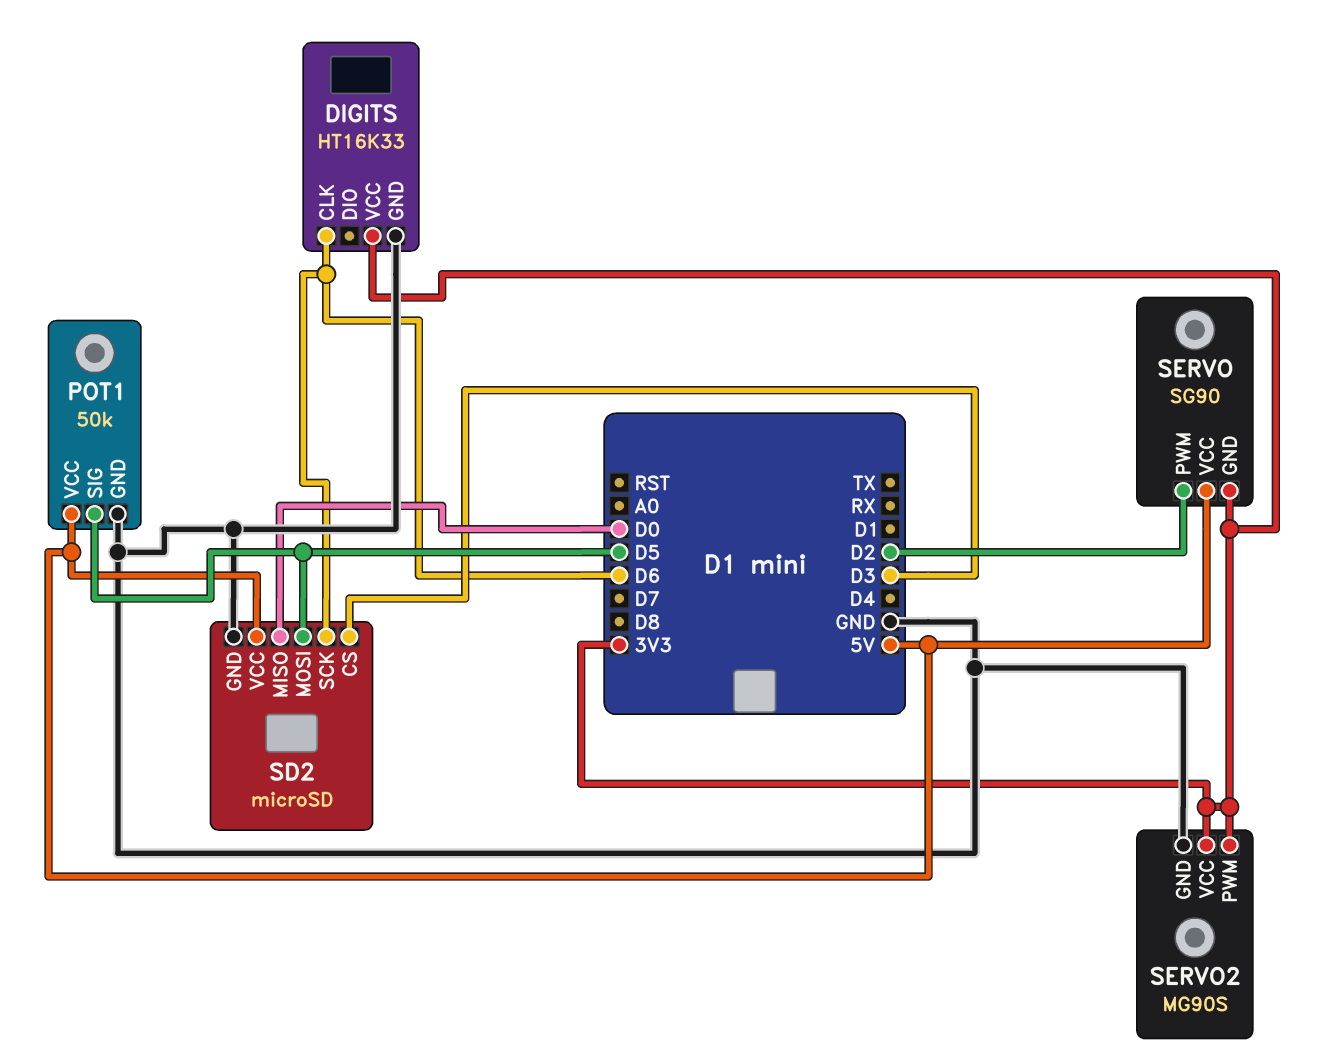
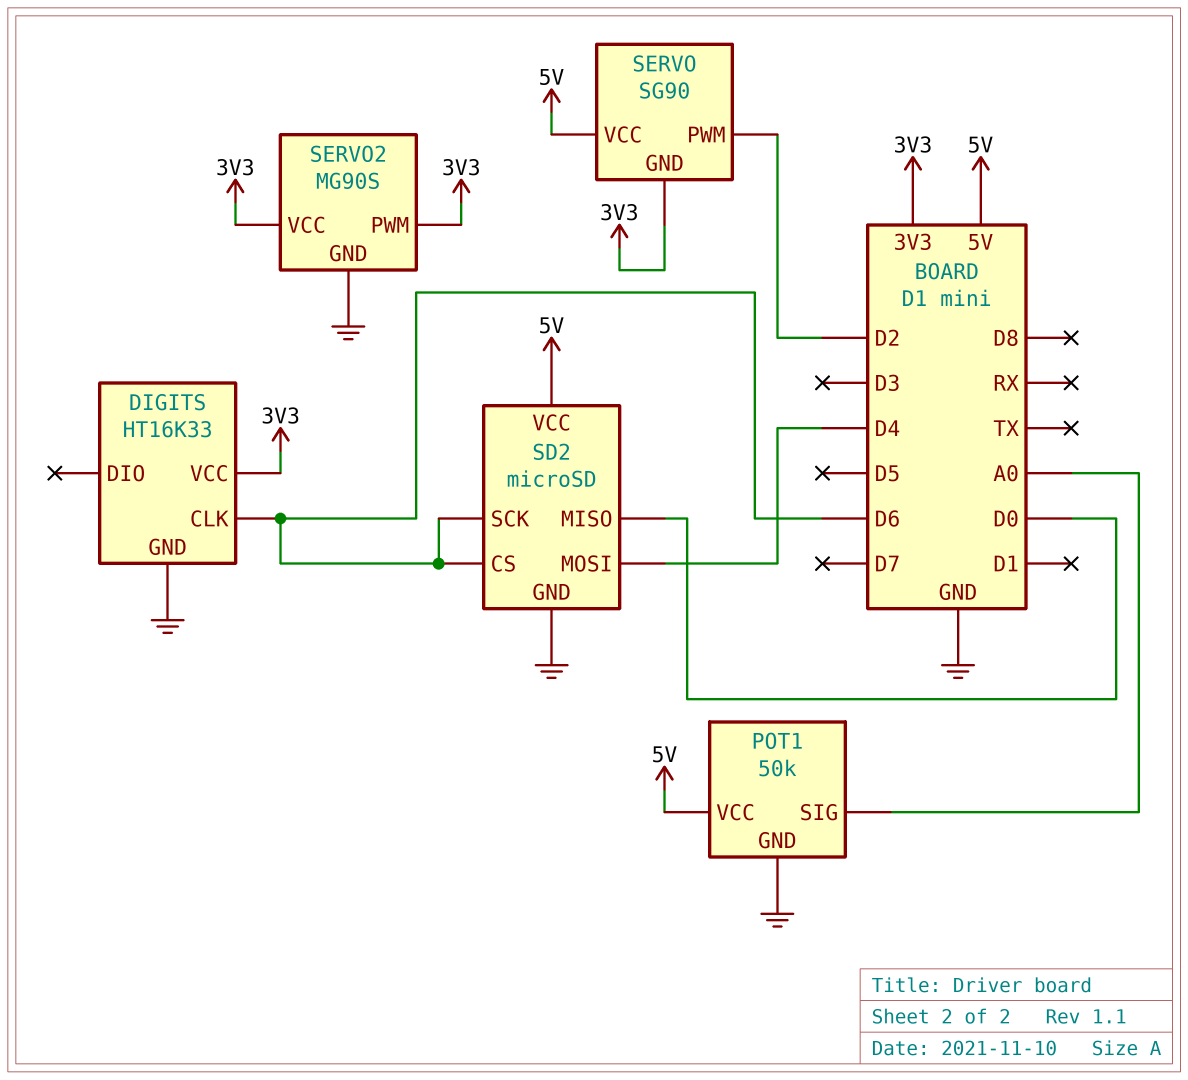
POT1 pin SIG: D5 -> A0
SD2 pin CS: D3 -> D6
SD2 pin MOSI: D5 -> D4

